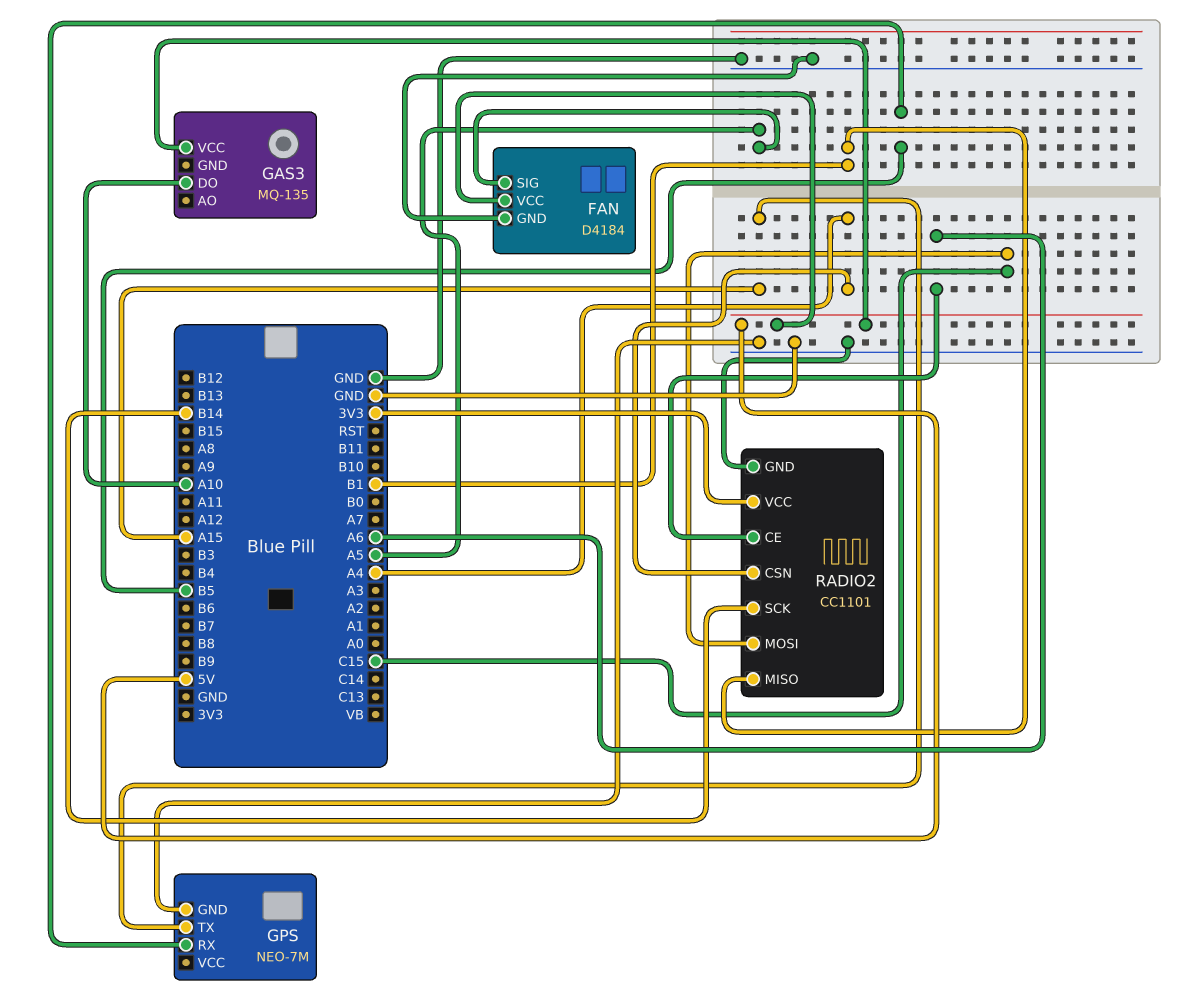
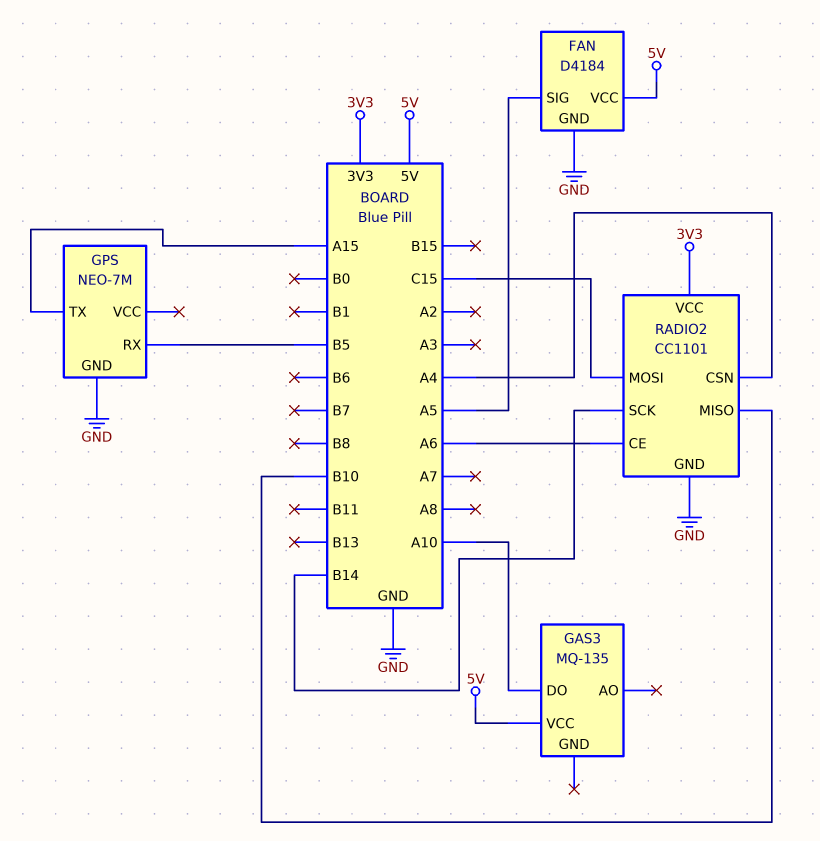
RADIO2 pin MISO: B1 -> B10

